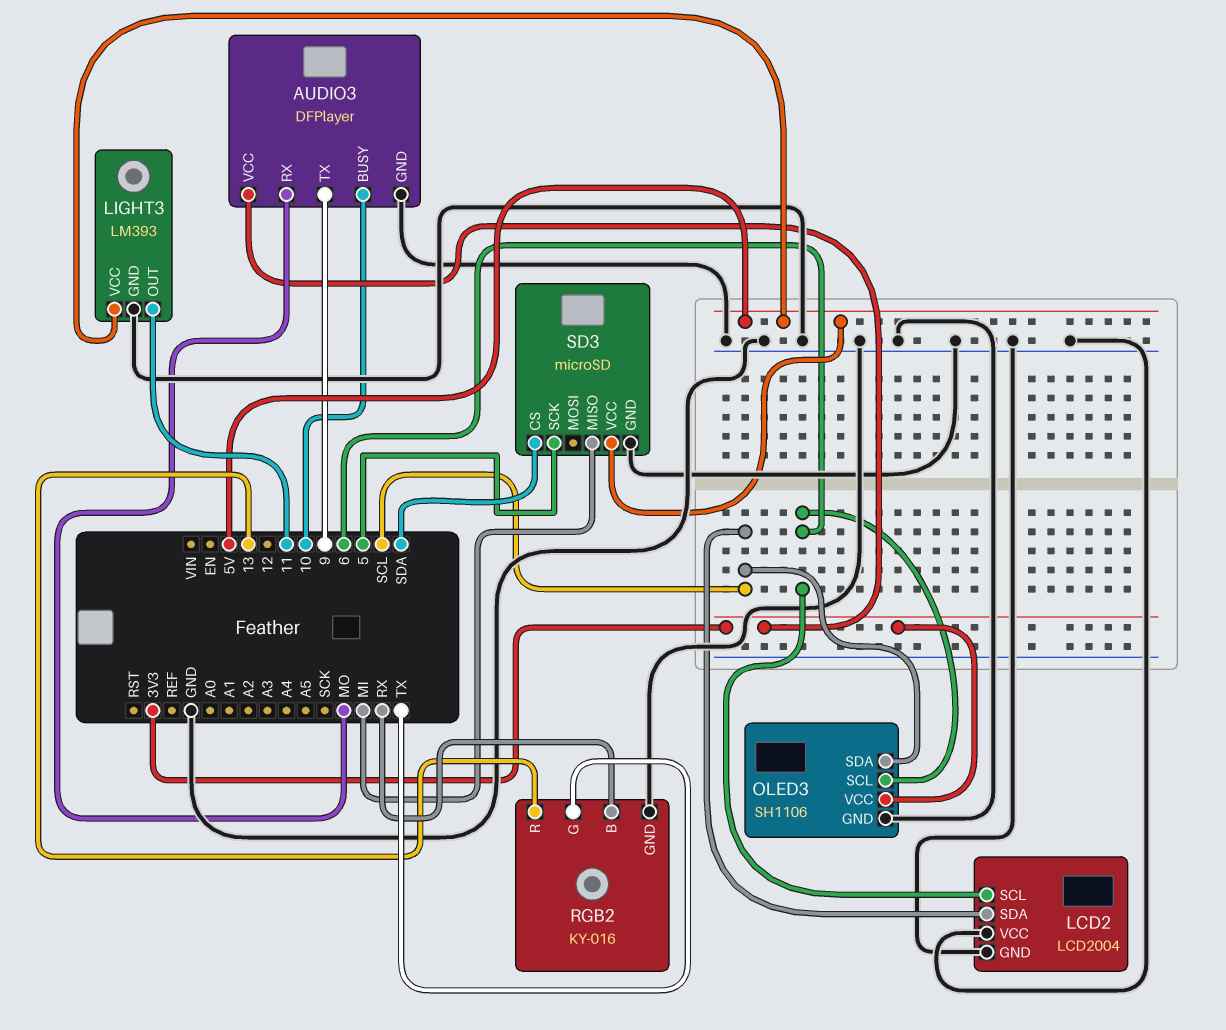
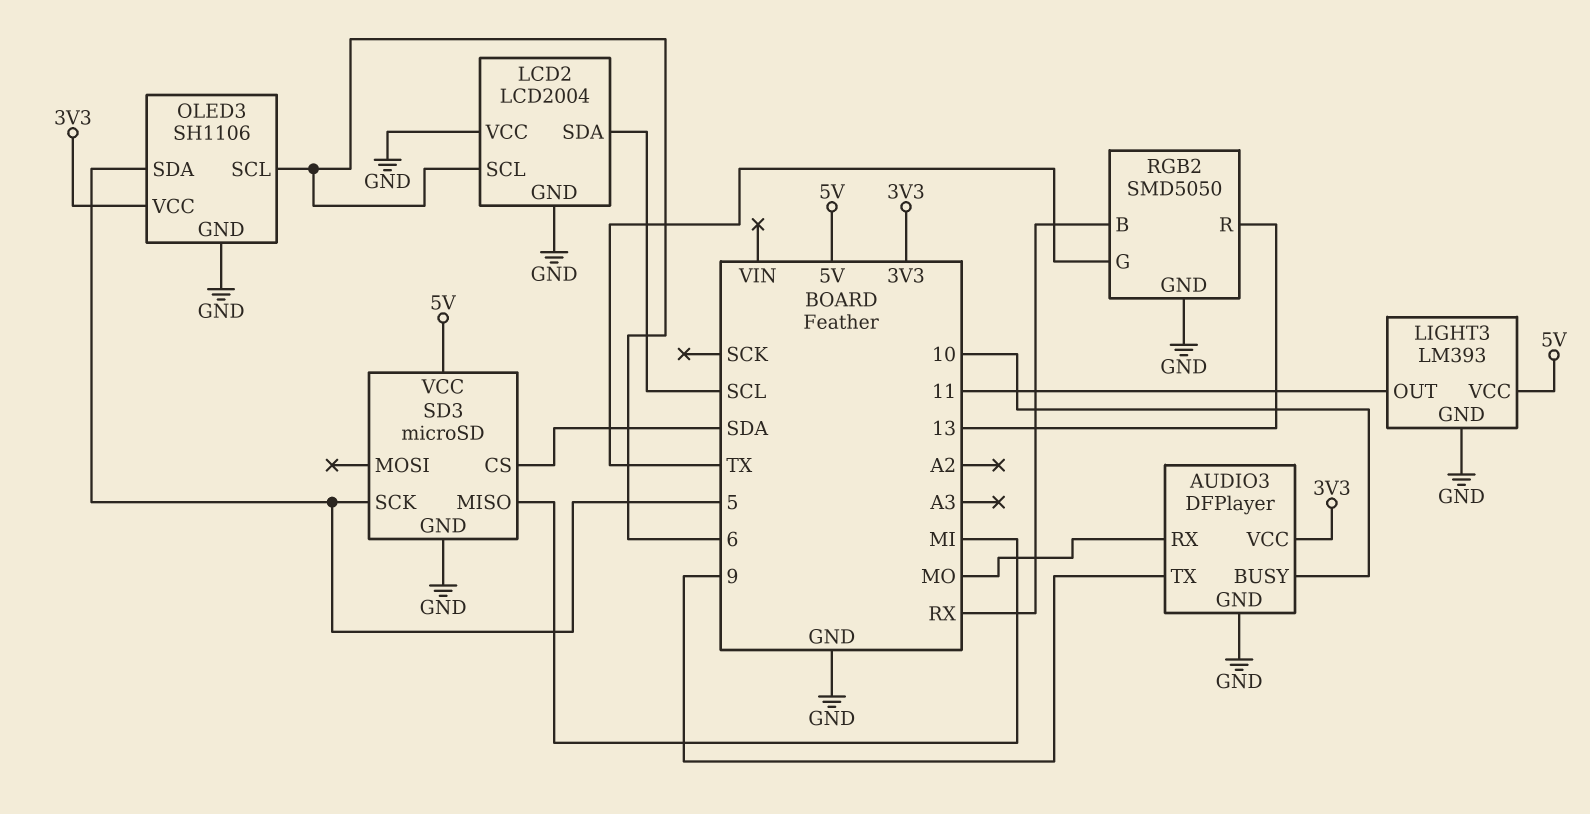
OLED3 pin SDA: SCL -> 5
RGB2: KY-016 -> SMD5050

